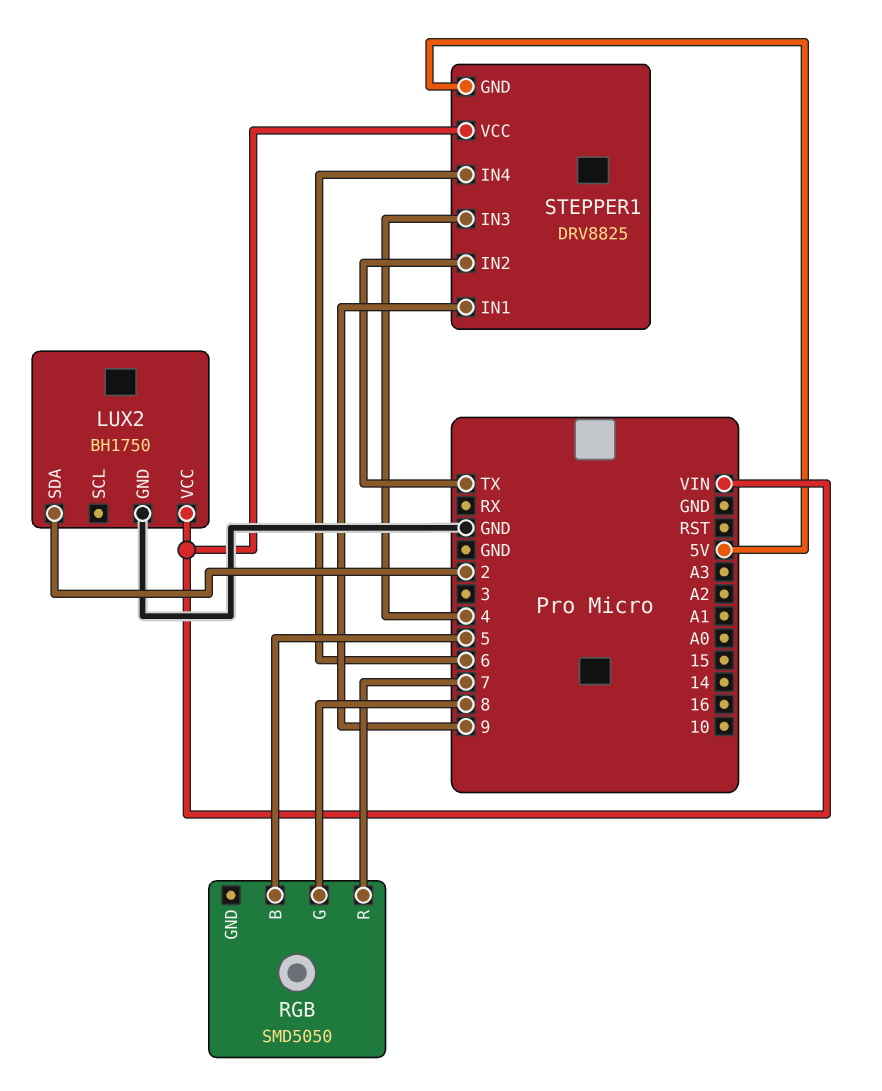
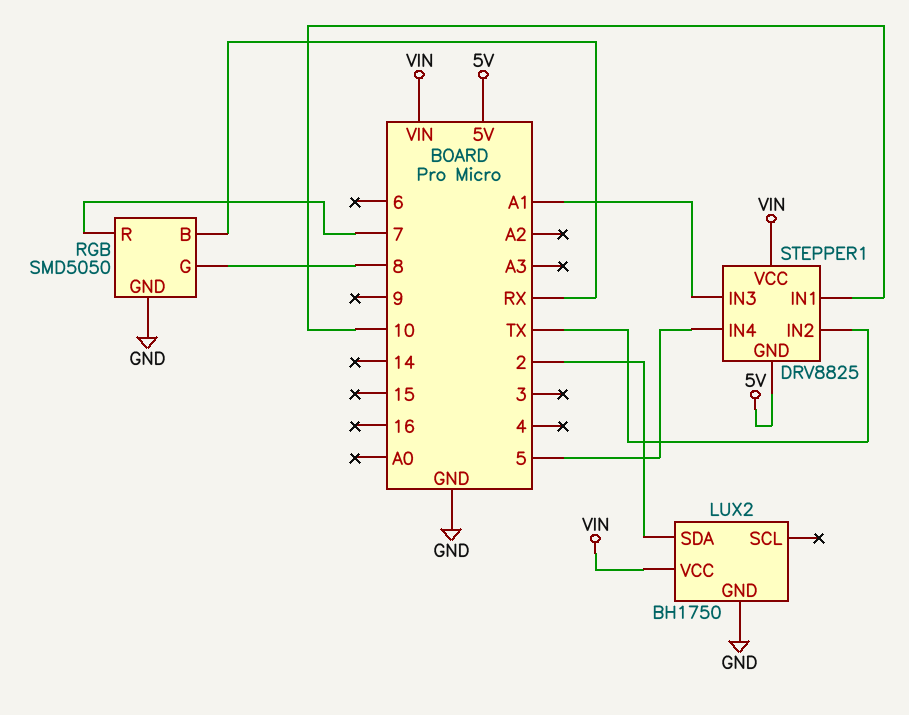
RGB pin B: 5 -> RX
RGB pin GND: none -> GND
STEPPER1 pin IN1: 9 -> 10
STEPPER1 pin IN3: 4 -> A1
STEPPER1 pin IN4: 6 -> 5

